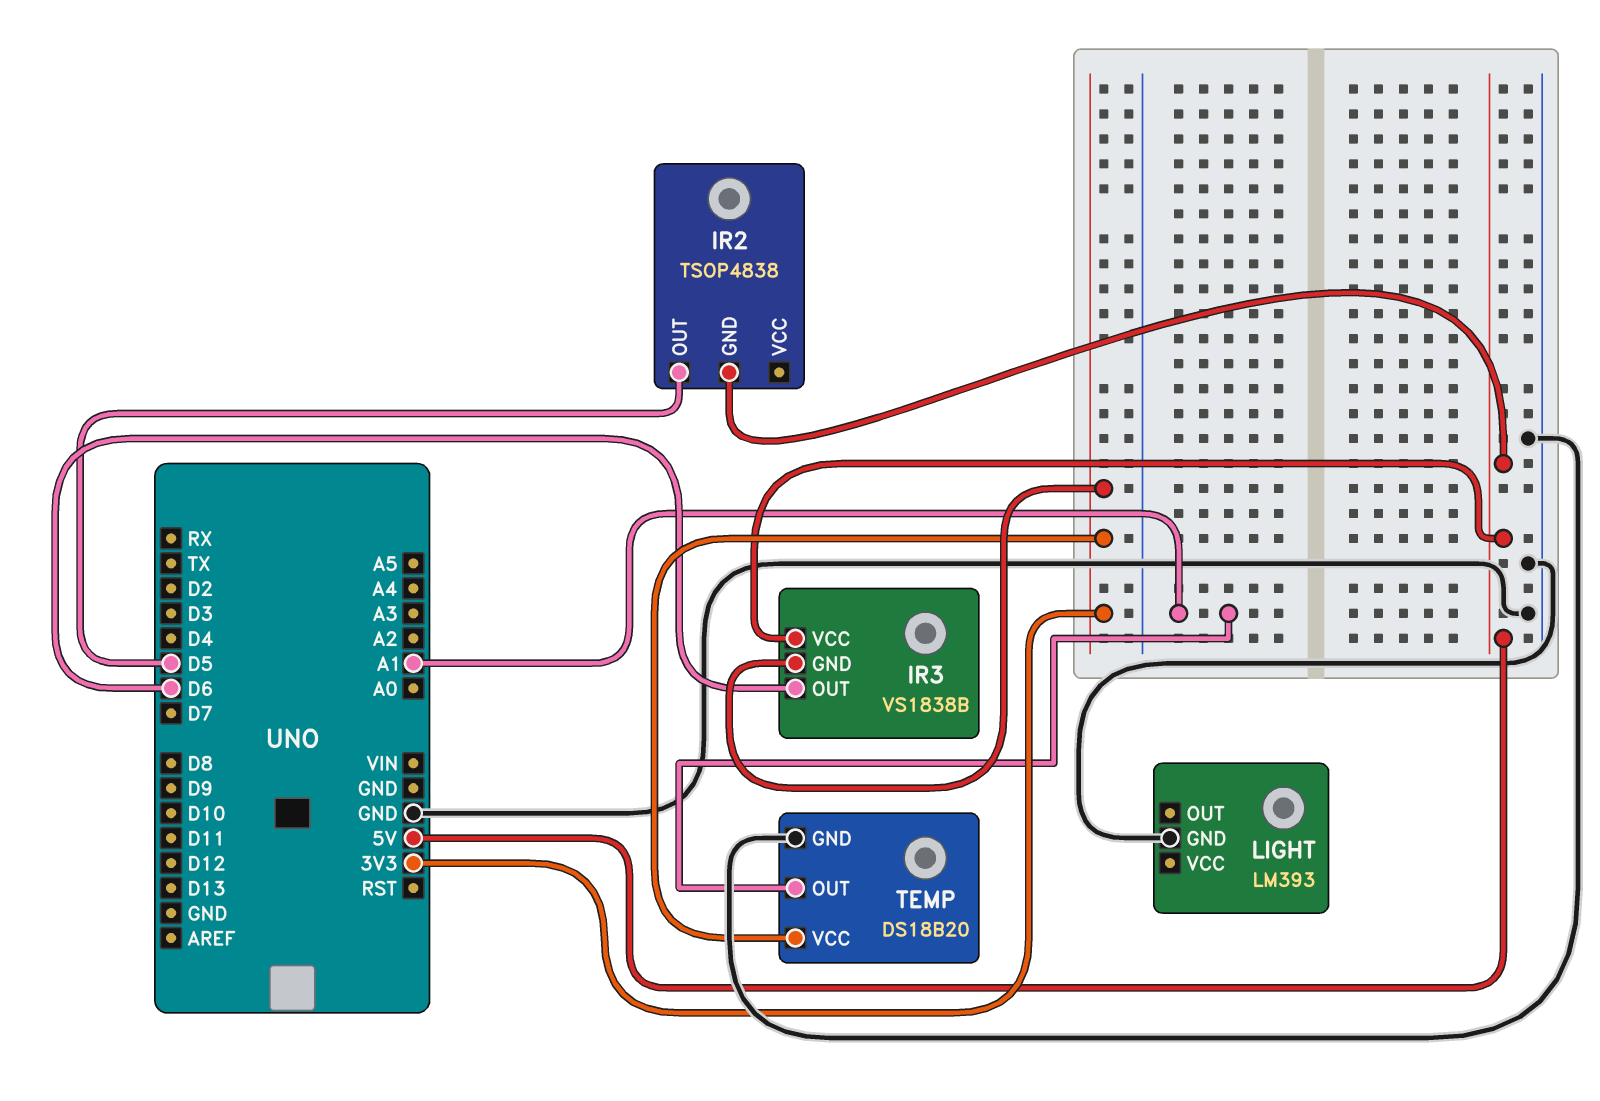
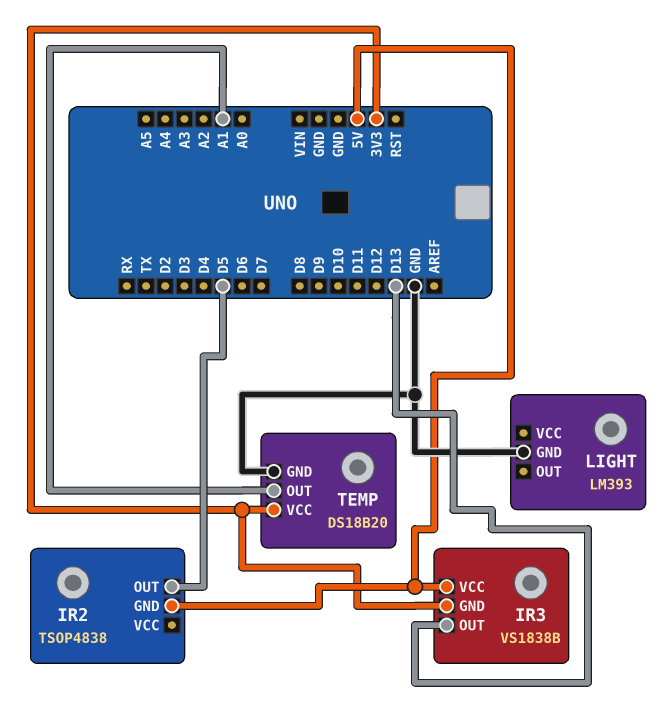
IR3 pin OUT: D6 -> D13

